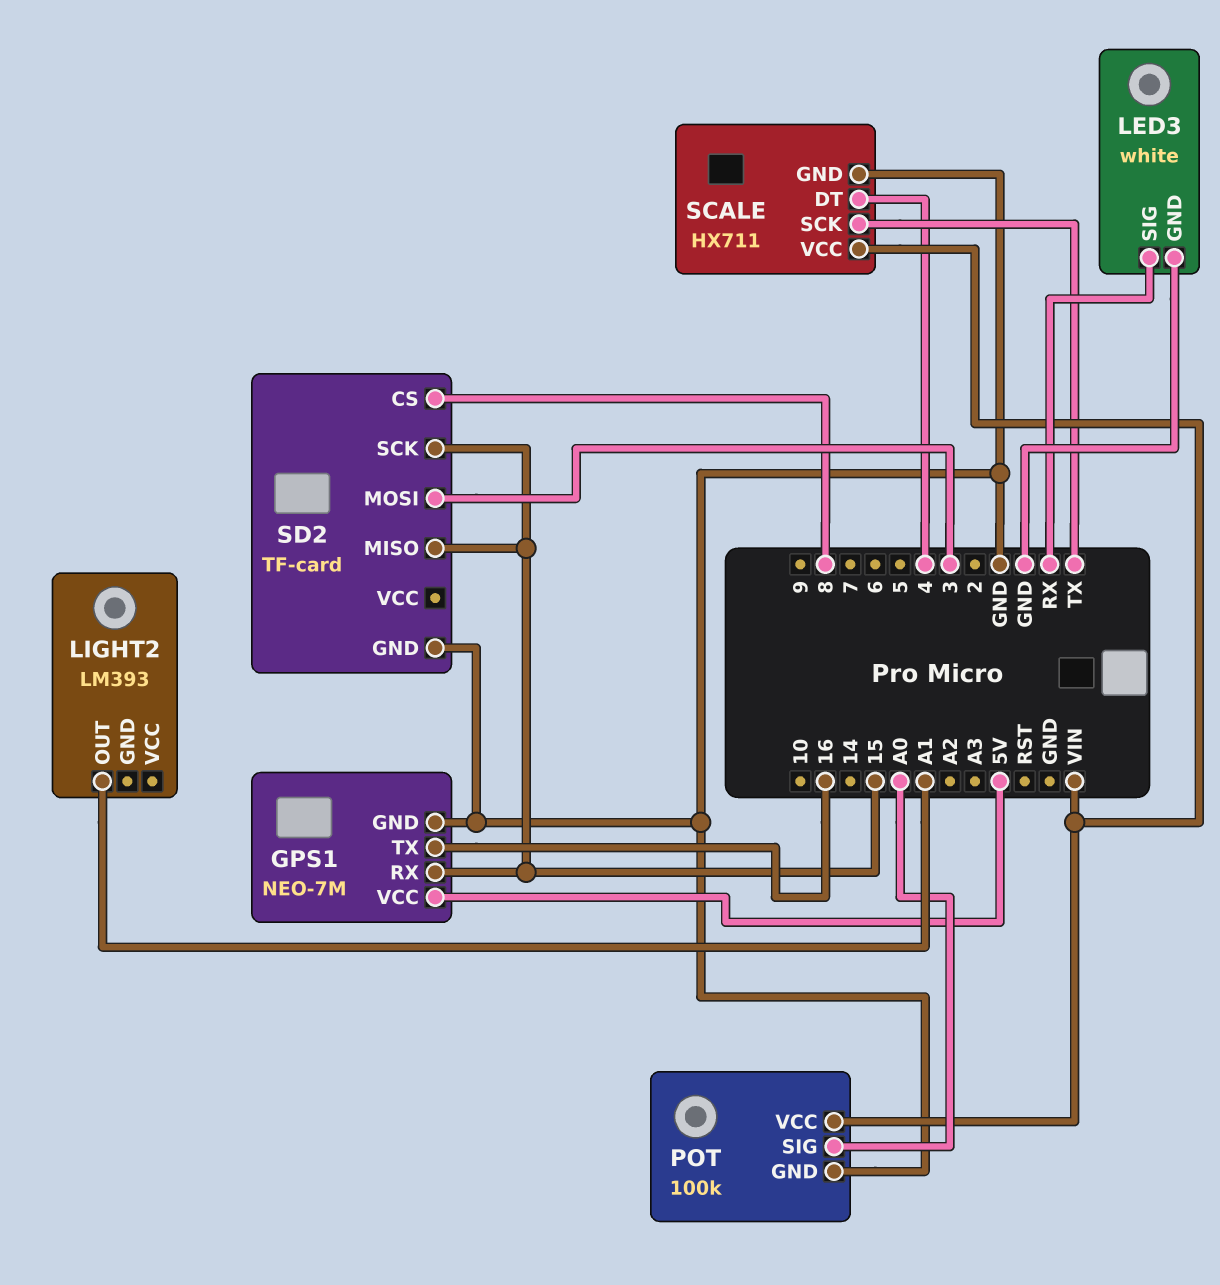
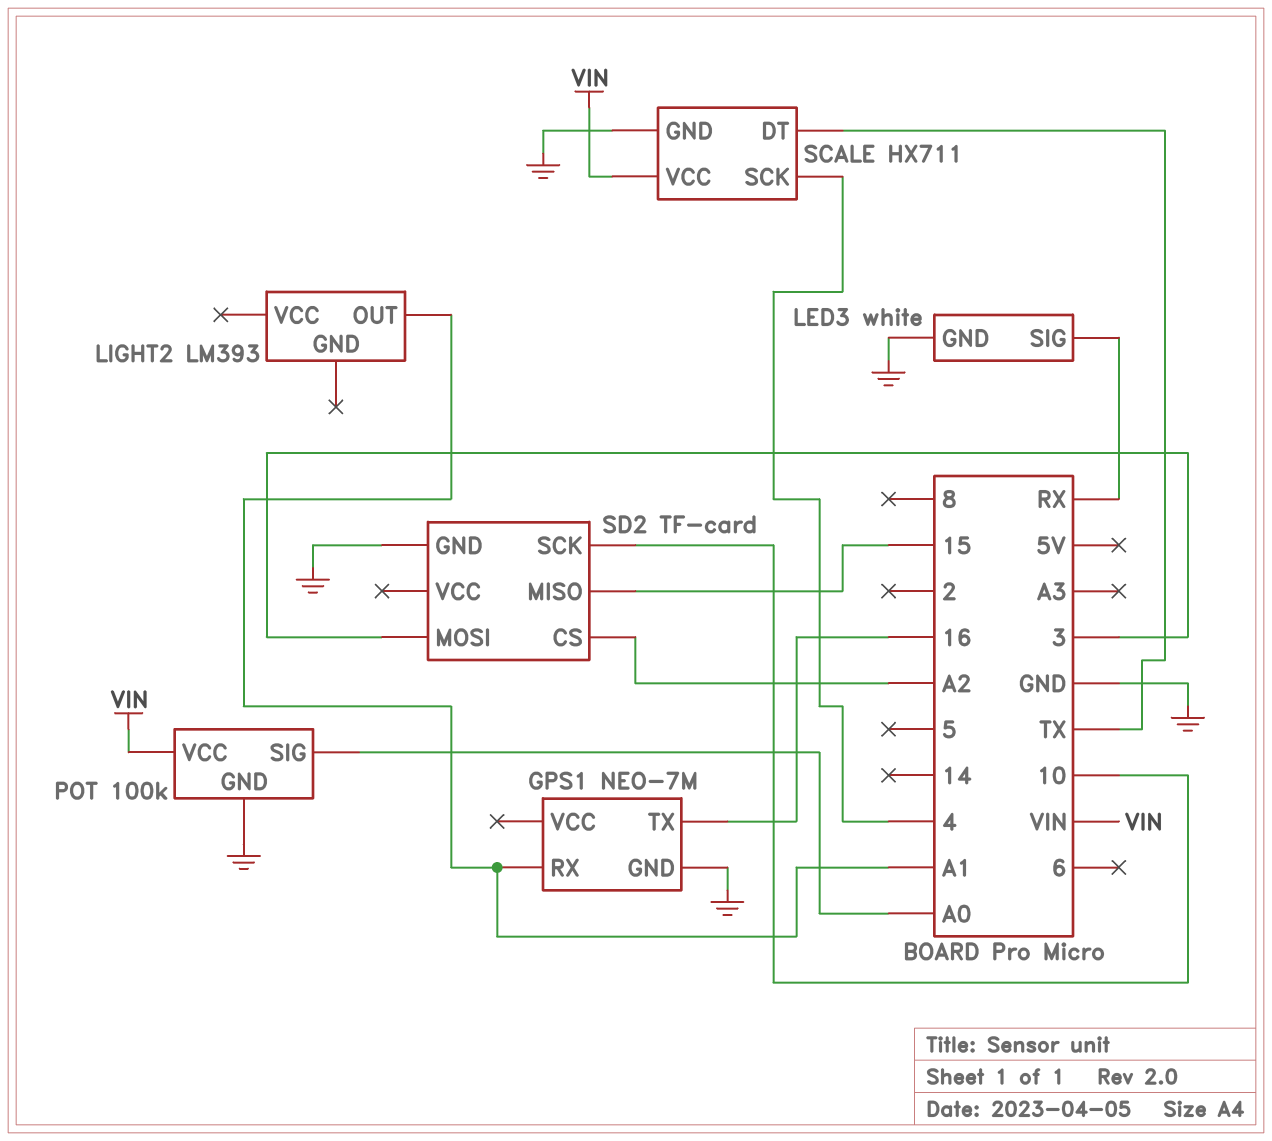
GPS1 pin RX: 15 -> A1
GPS1 pin VCC: 5V -> none
SCALE pin DT: 4 -> TX
SCALE pin SCK: TX -> 4
SD2 pin CS: 8 -> A2
SD2 pin SCK: 15 -> 10

